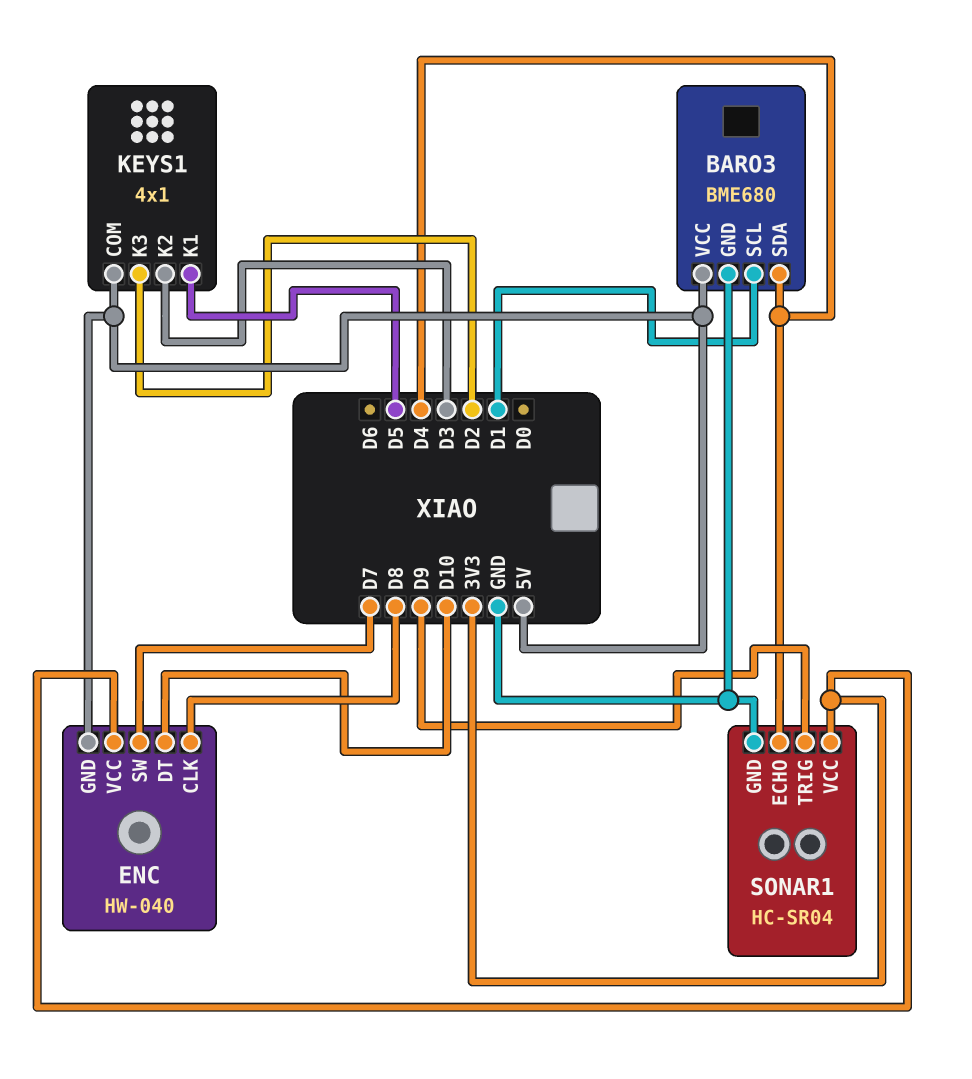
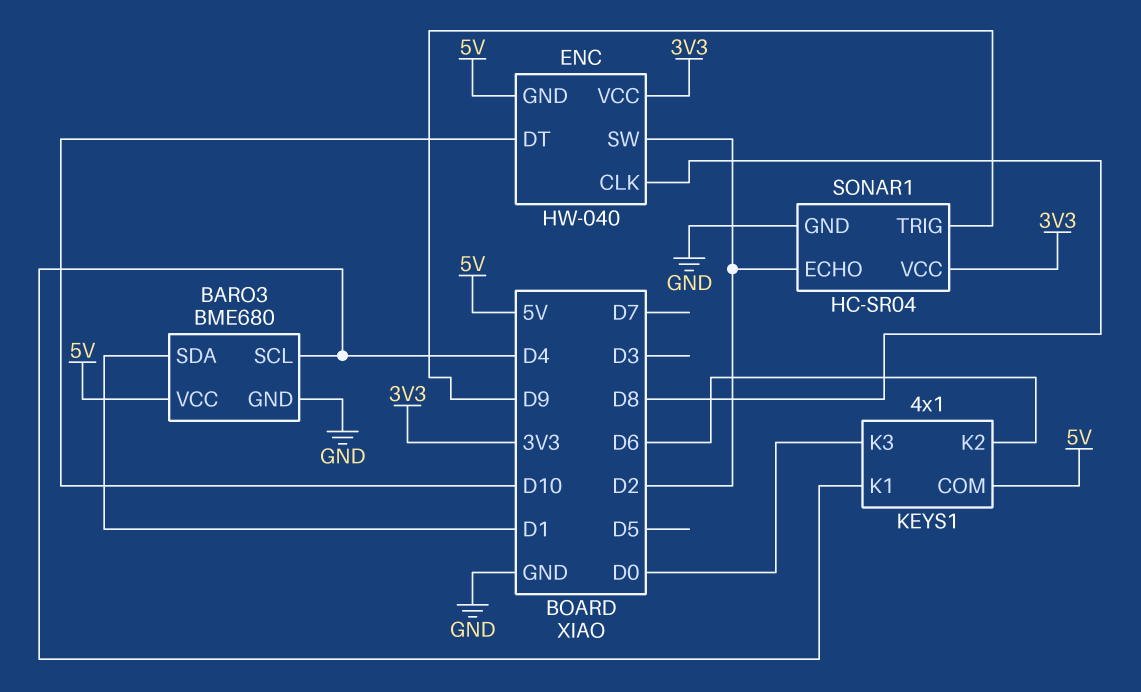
BARO3 pin SCL: D1 -> D4
BARO3 pin SDA: D4 -> D1
ENC pin SW: D7 -> D2
KEYS1 pin K1: D5 -> D4
KEYS1 pin K2: D3 -> D6
KEYS1 pin K3: D2 -> D0
SONAR1 pin ECHO: D4 -> D2

